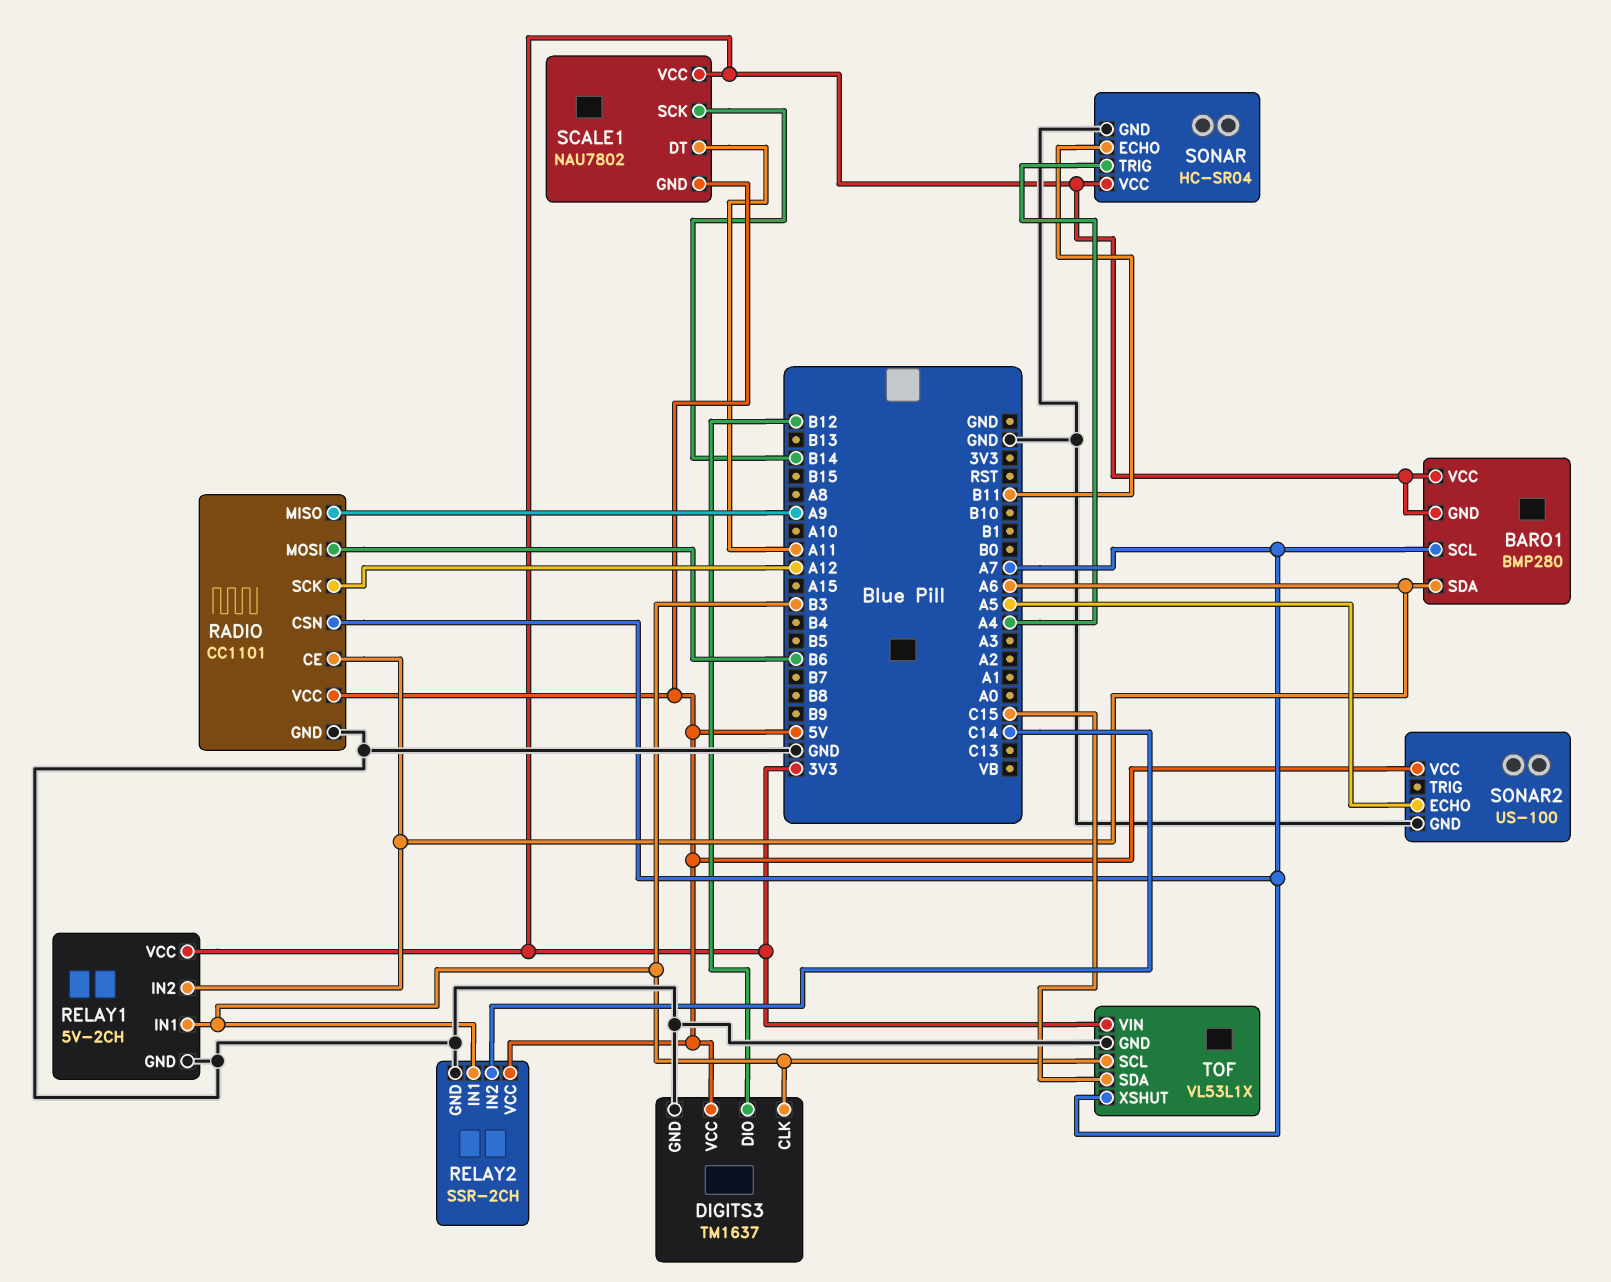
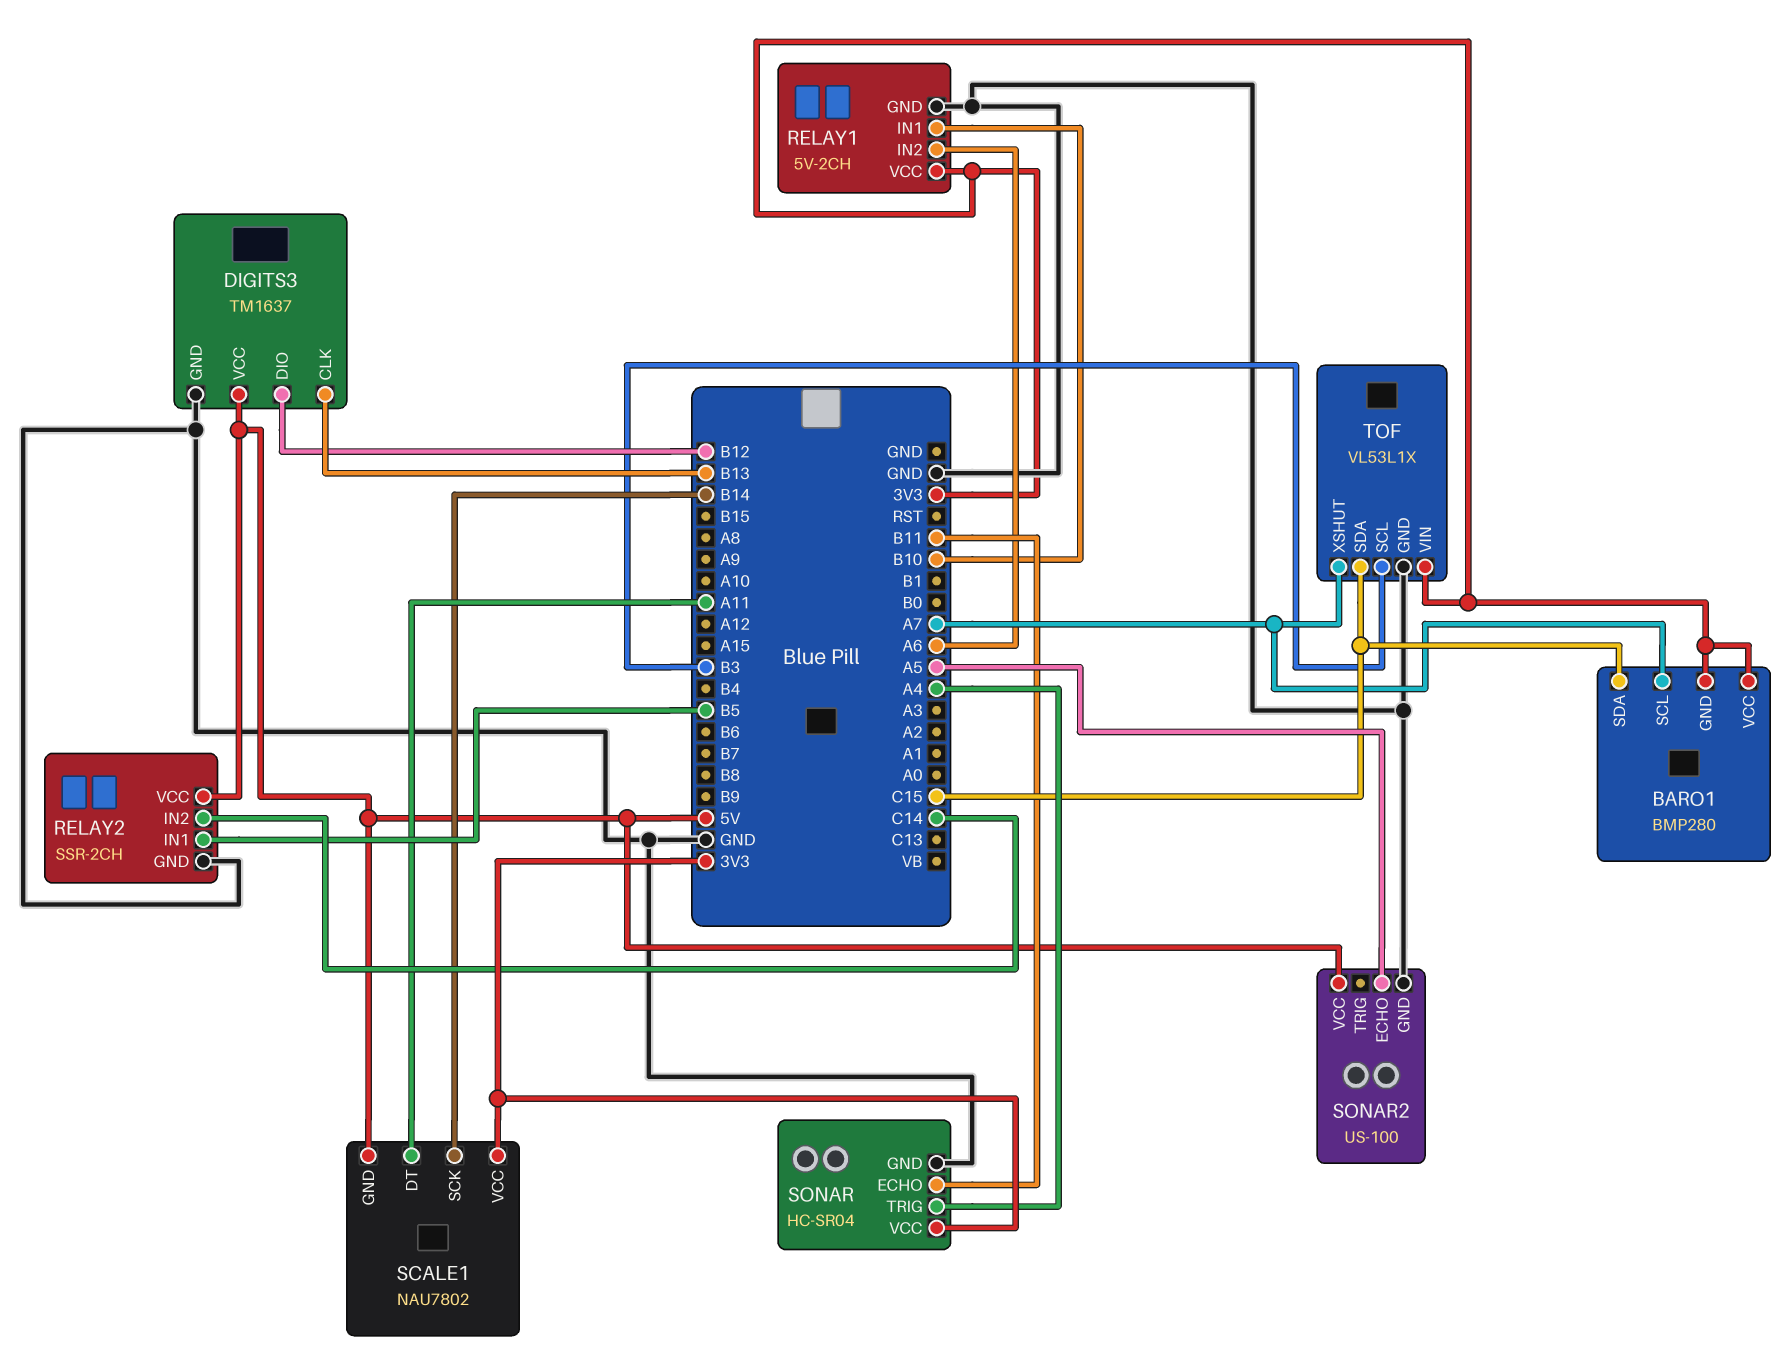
BARO1 pin SDA: A6 -> C15
DIGITS3 pin CLK: B3 -> B13
RADIO: CC1101 -> none
RADIO pin CE: A6 -> none
RADIO pin CSN: A7 -> none
RADIO pin GND: GND -> none
RADIO pin MISO: A9 -> none
RADIO pin MOSI: B6 -> none
RADIO pin SCK: A12 -> none
RADIO pin VCC: 5V -> none
RELAY1 pin IN1: B3 -> B10
RELAY2 pin IN1: B3 -> B5

